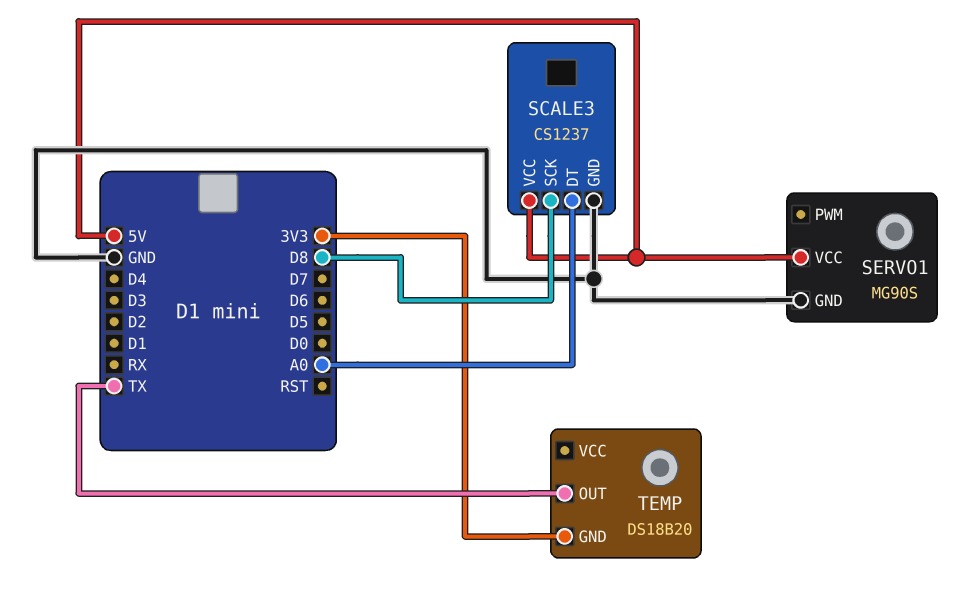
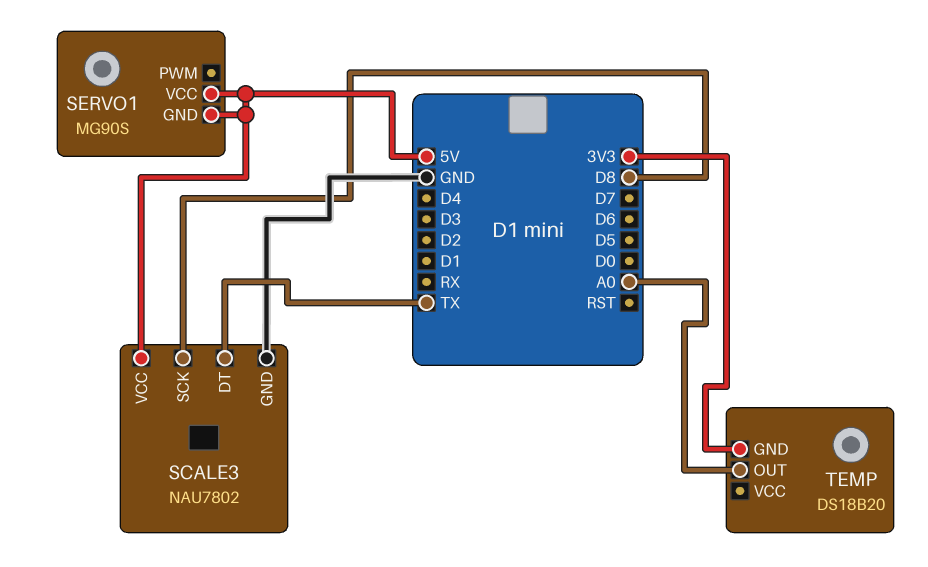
SCALE3: CS1237 -> NAU7802
SCALE3 pin DT: A0 -> TX
SERVO1 pin GND: GND -> 5V
TEMP pin OUT: TX -> A0

